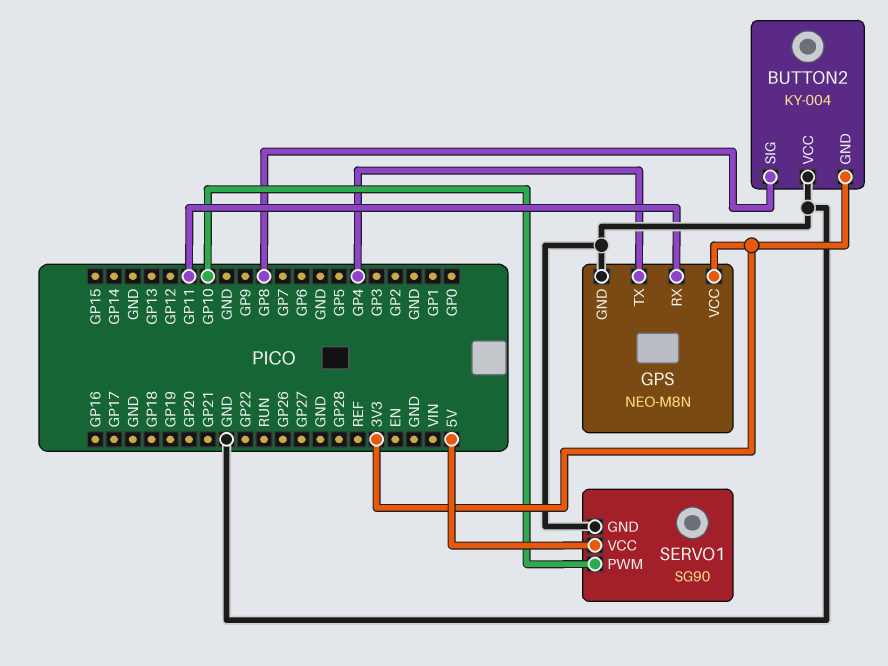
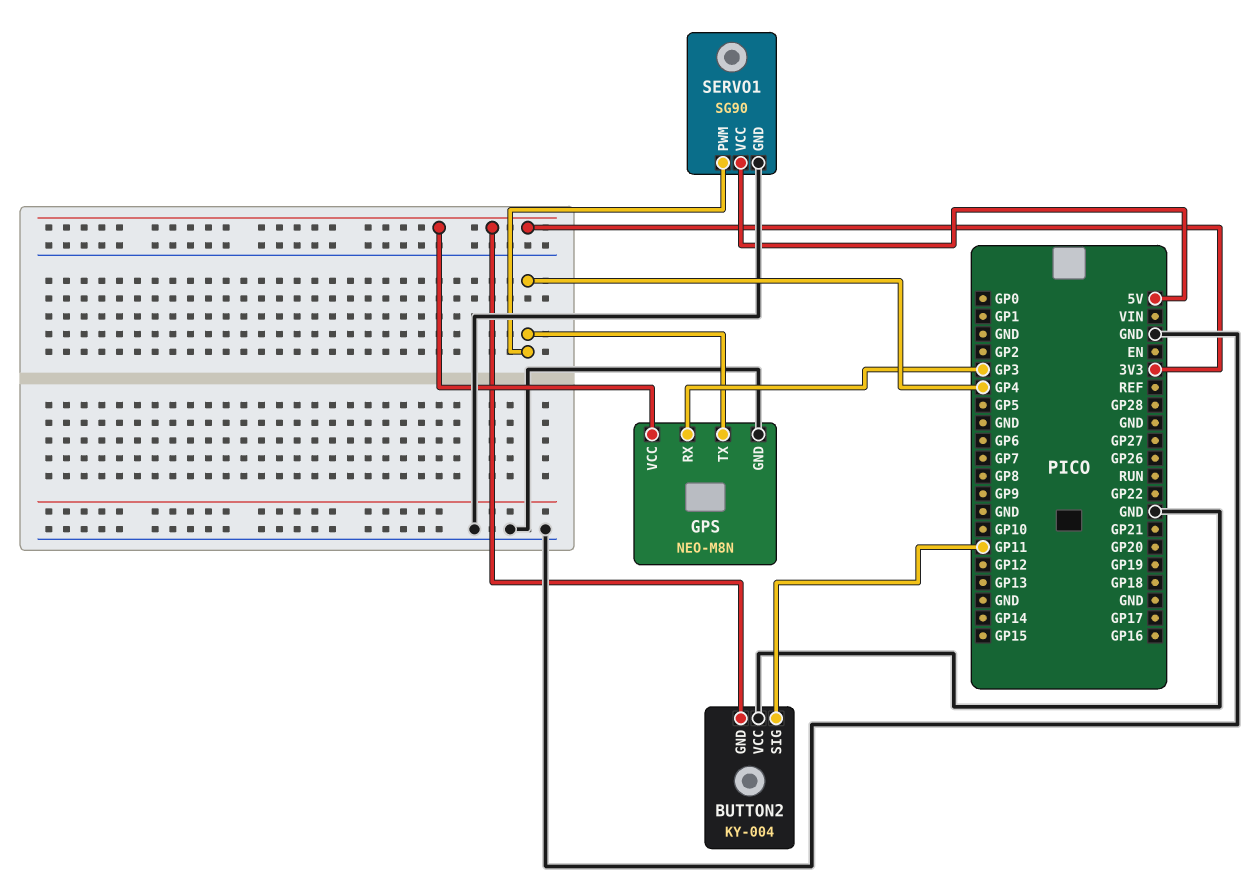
BUTTON2 pin SIG: GP8 -> GP11
GPS pin RX: GP11 -> GP3
SERVO1 pin PWM: GP10 -> GP4

